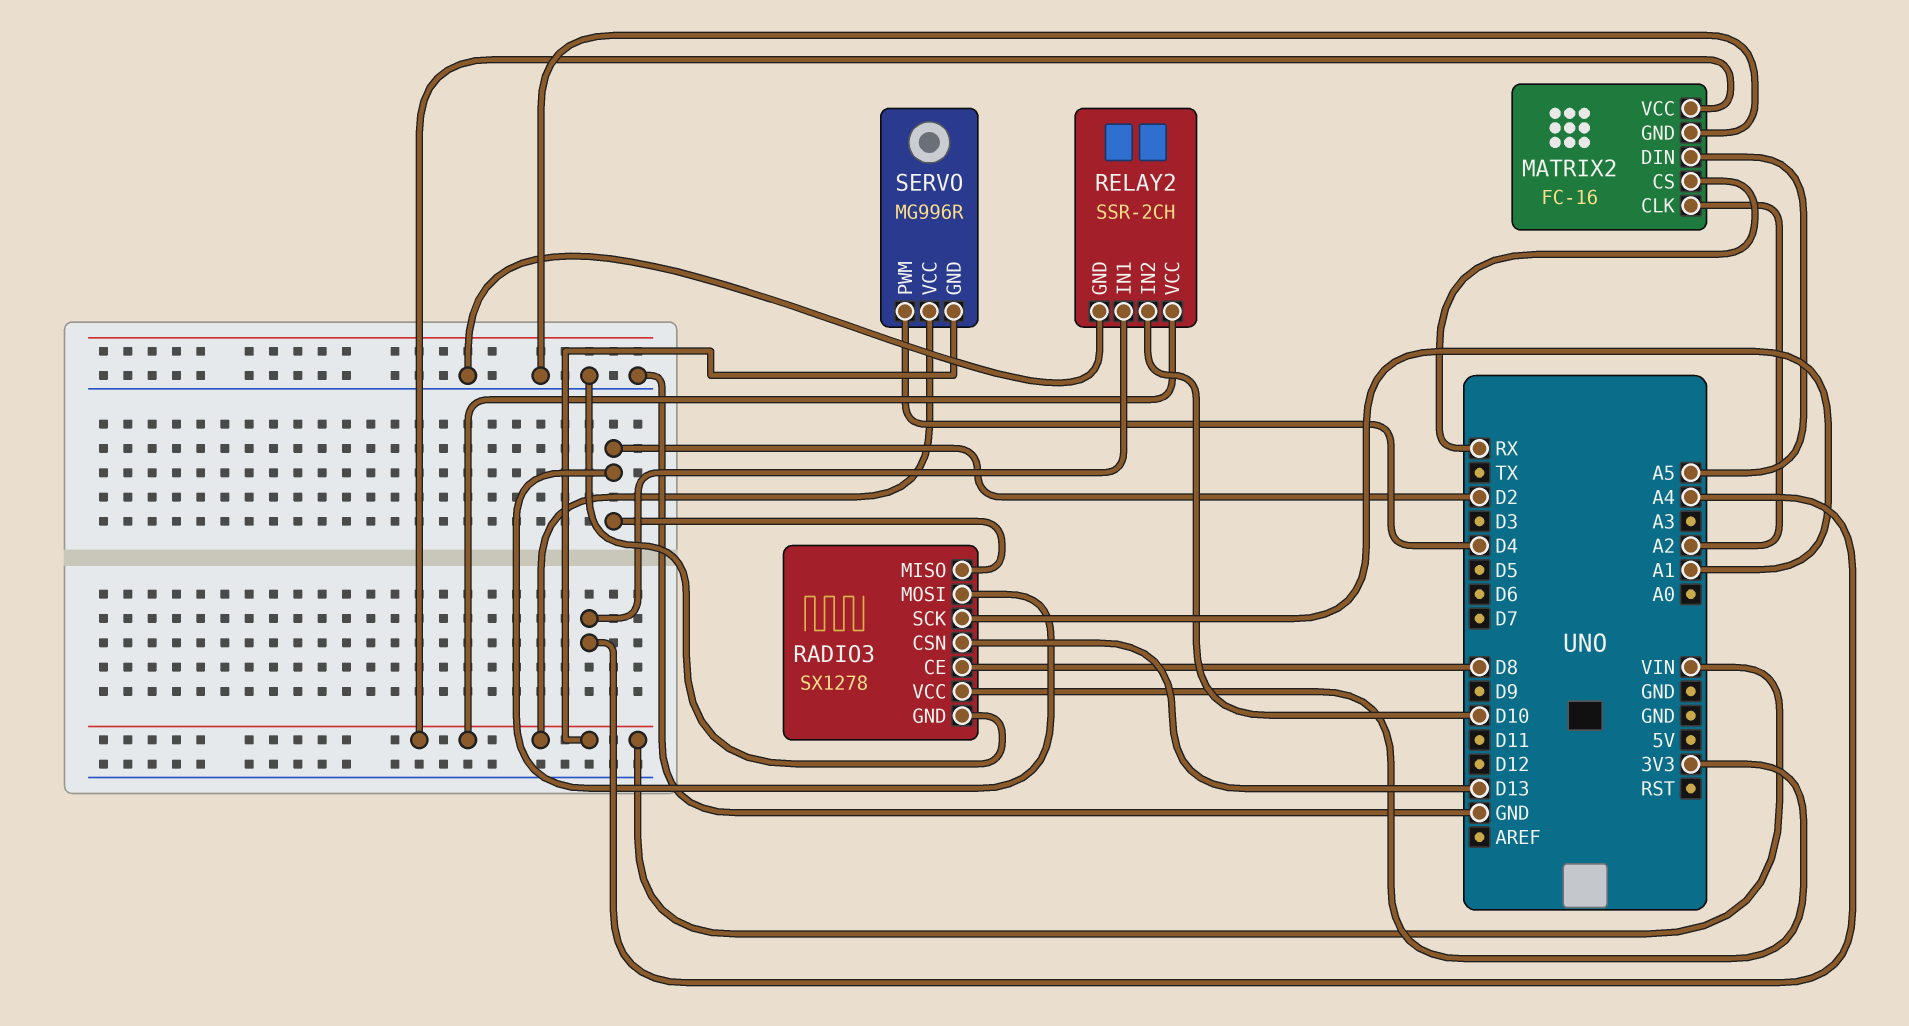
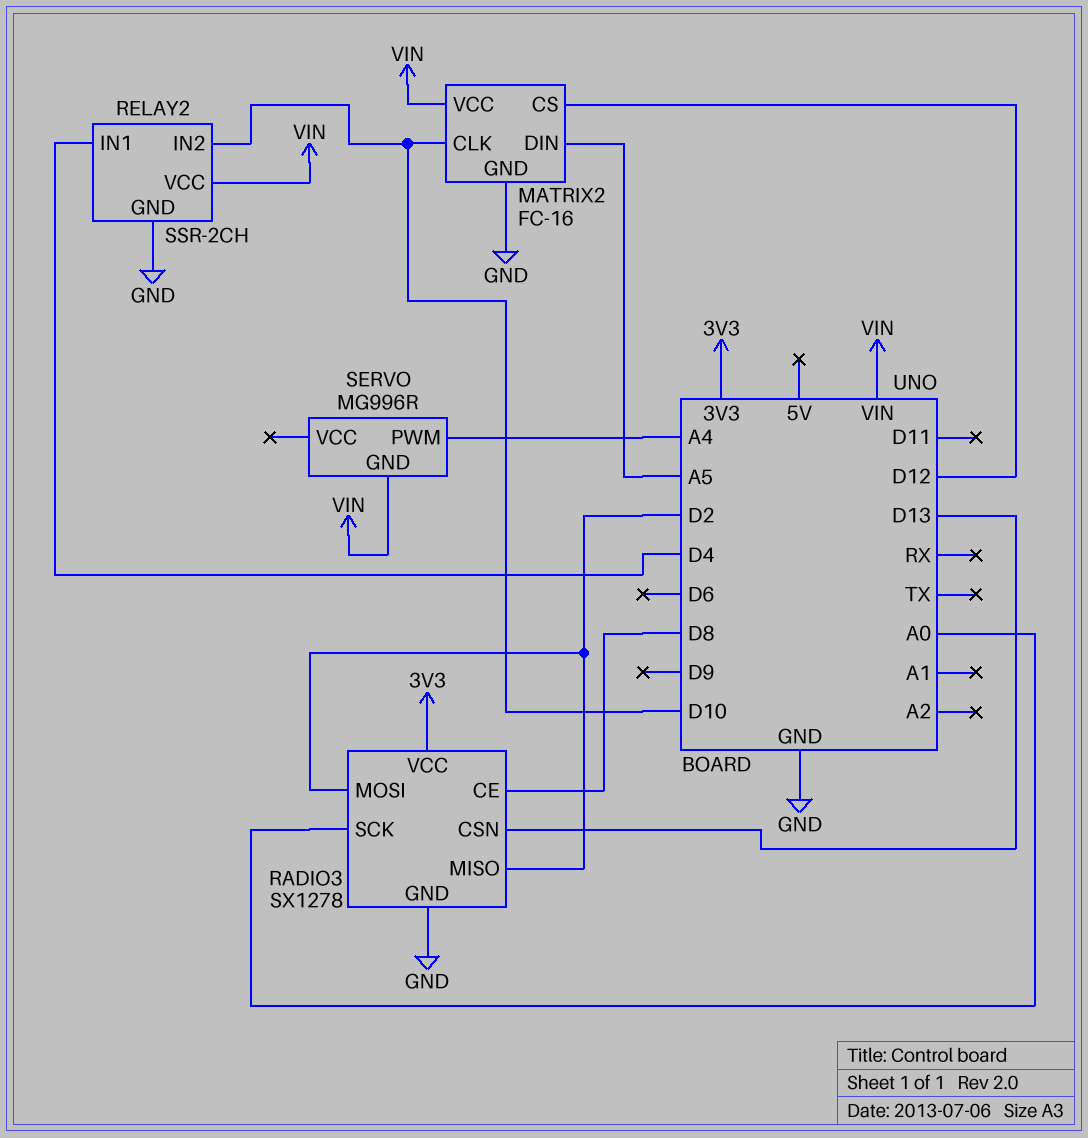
MATRIX2 pin CLK: A2 -> D10
MATRIX2 pin CS: RX -> D12
RADIO3 pin SCK: A1 -> A0
RELAY2 pin IN1: A4 -> D4
SERVO pin PWM: D4 -> A4
SERVO pin VCC: VIN -> none

